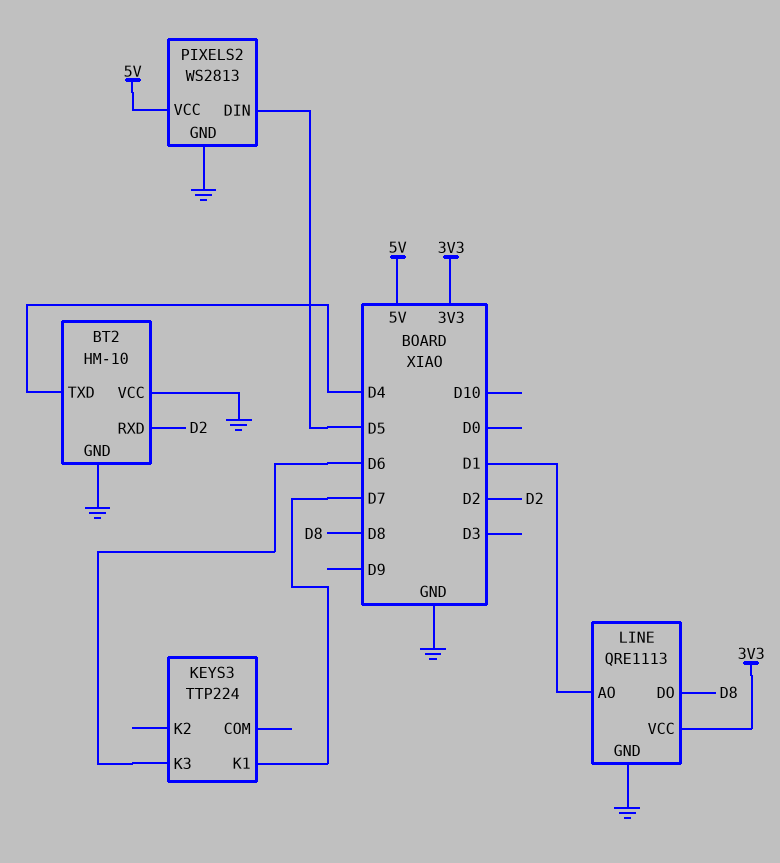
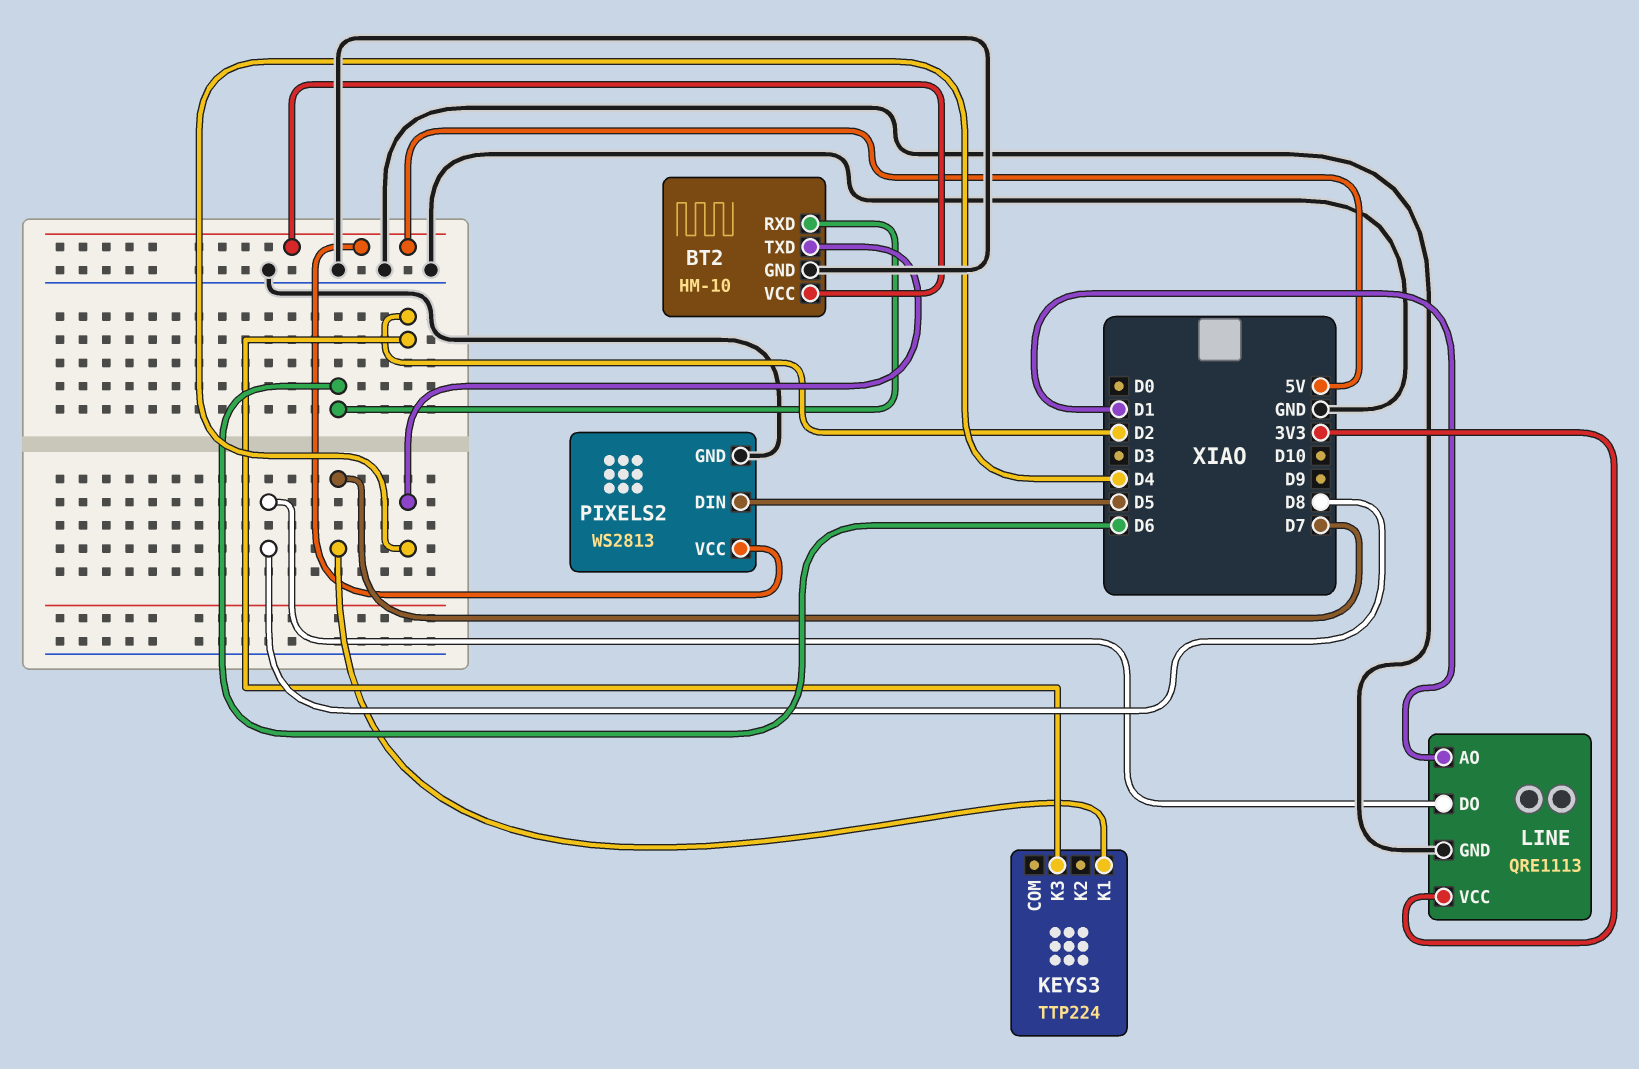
BT2 pin RXD: D2 -> D6
BT2 pin VCC: GND -> 5V
KEYS3 pin K3: D6 -> D2

